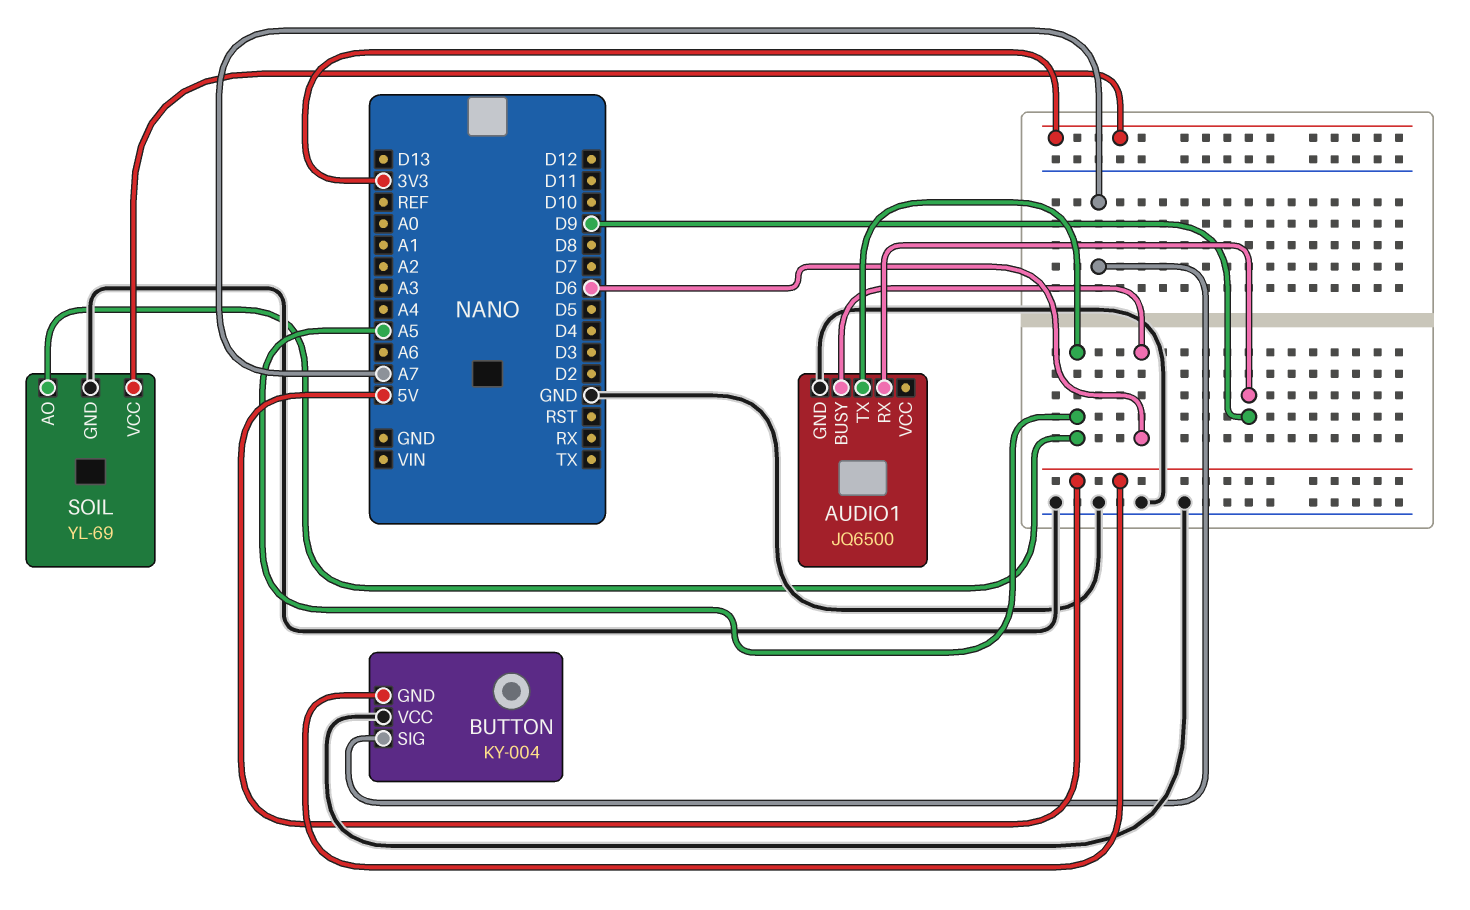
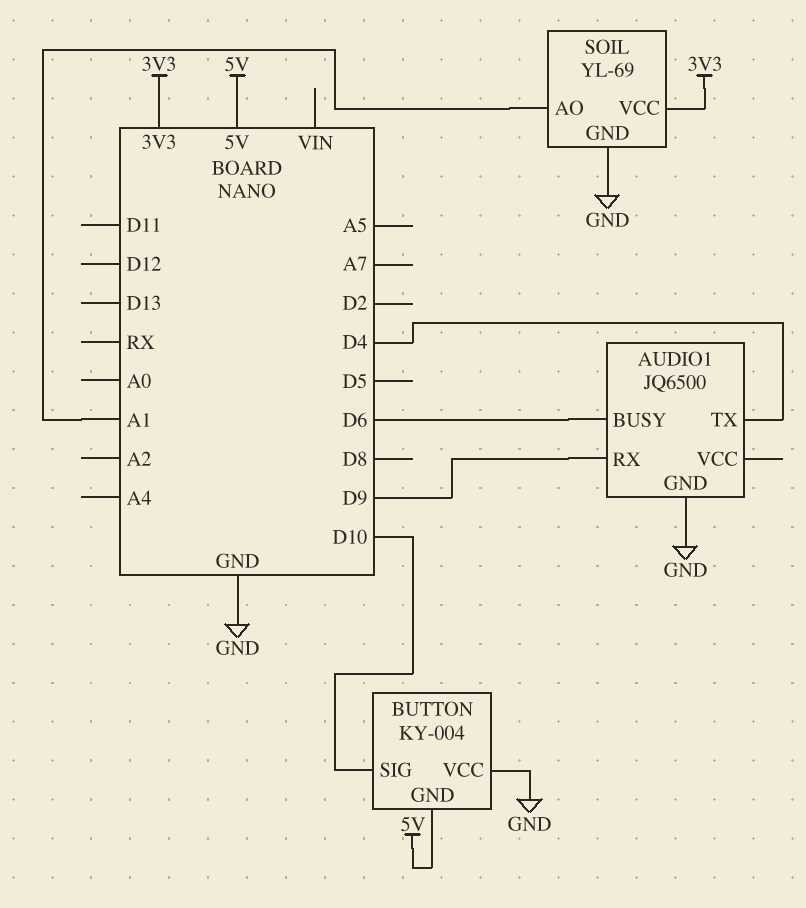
AUDIO1 pin TX: A5 -> D4
BUTTON pin SIG: A7 -> D10
SOIL pin AO: A5 -> A1

